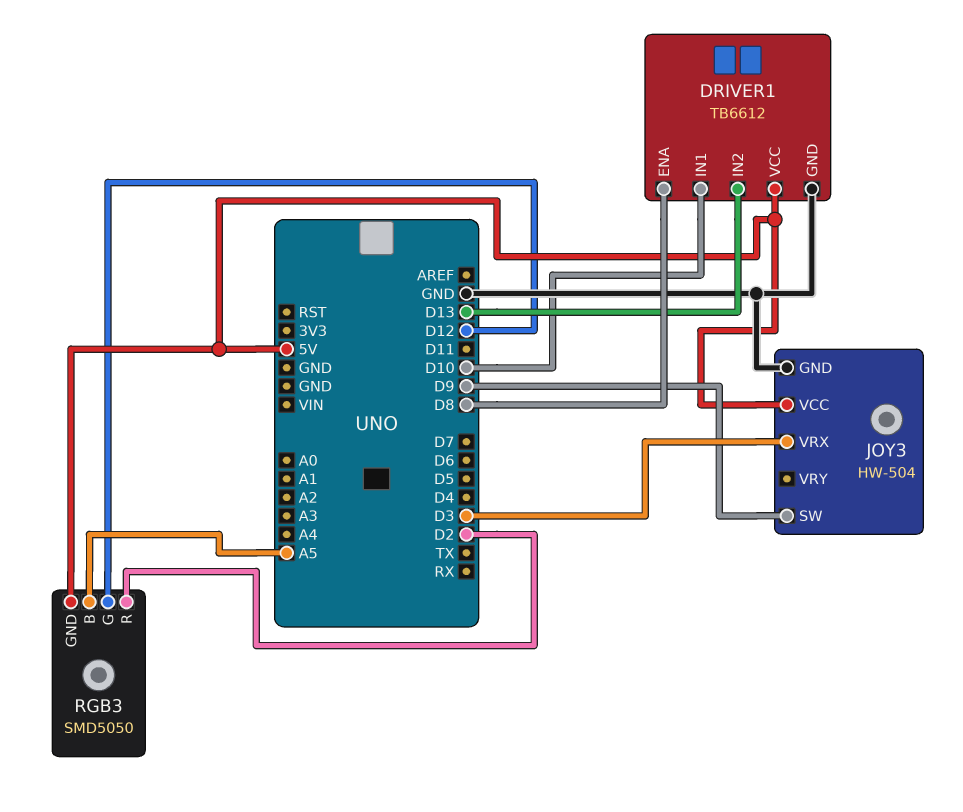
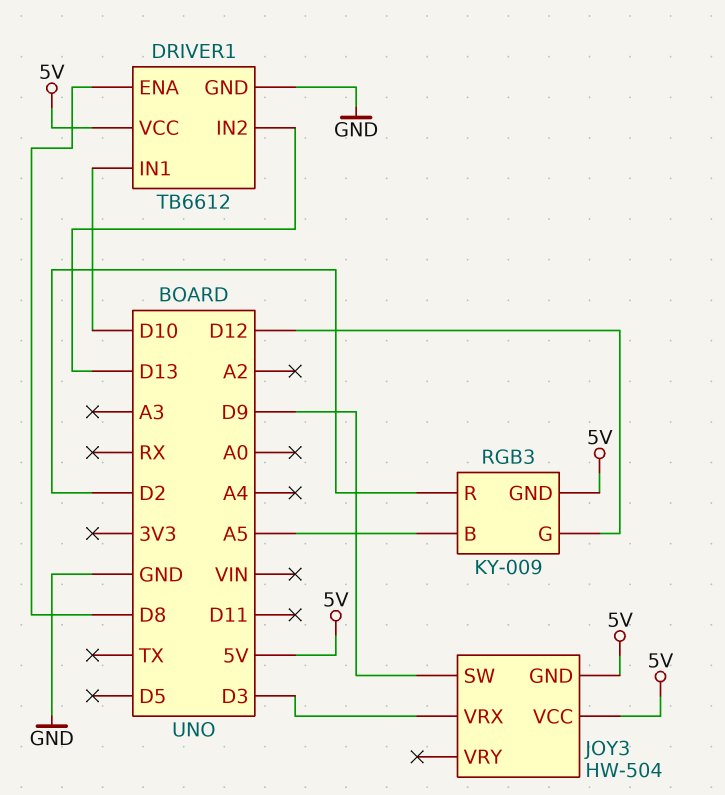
JOY3 pin GND: GND -> 5V
RGB3: SMD5050 -> KY-009

